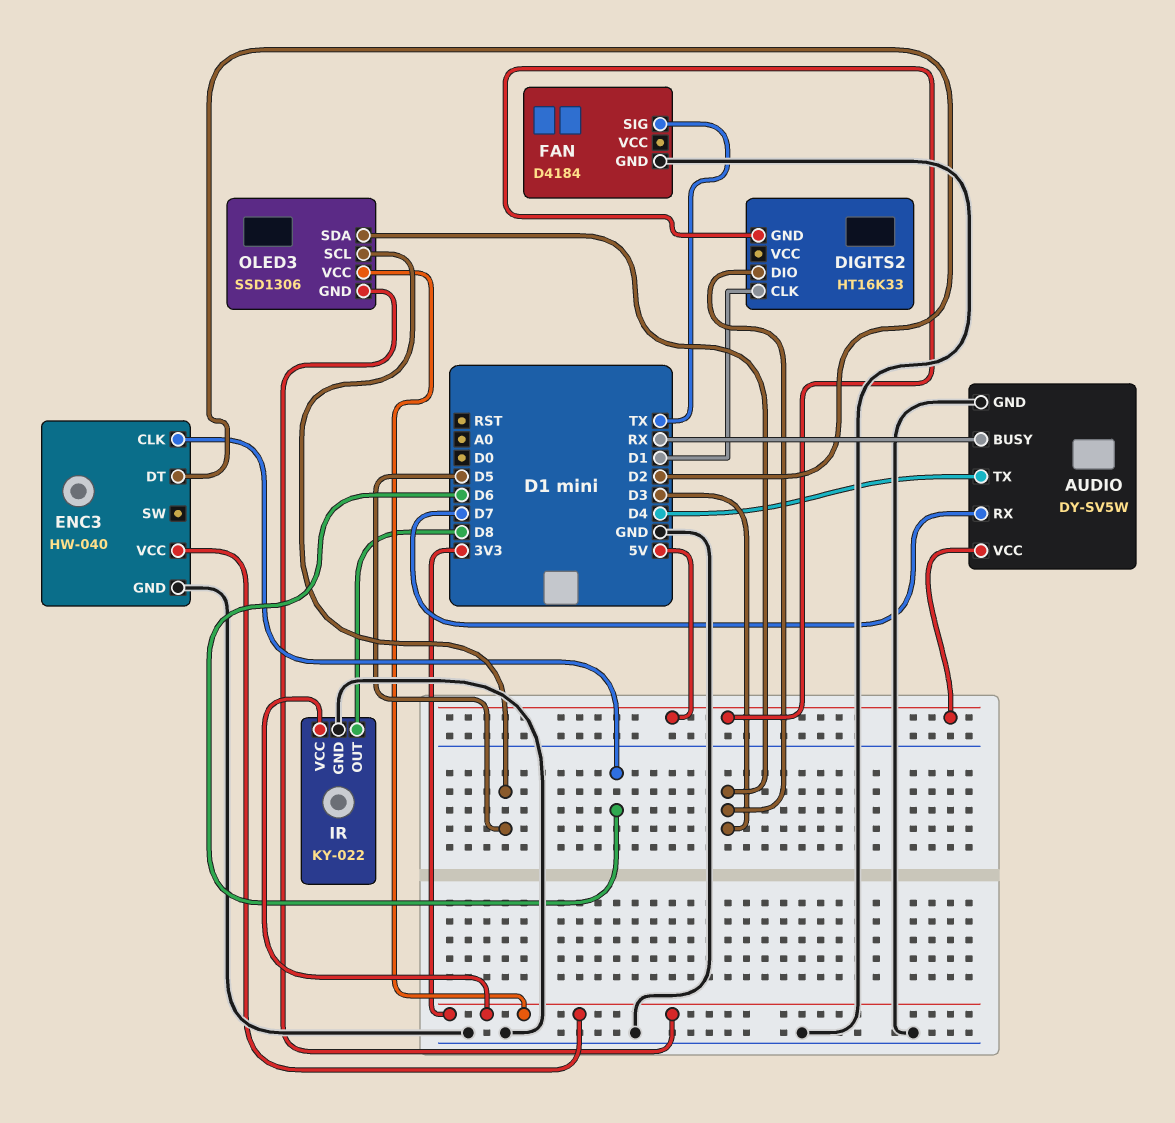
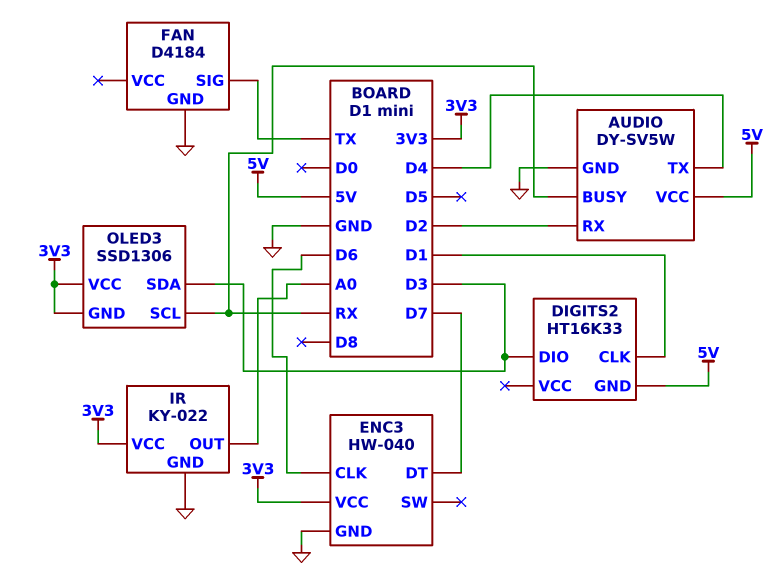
AUDIO pin RX: D7 -> D2
ENC3 pin DT: D2 -> D7
IR pin OUT: D8 -> A0
OLED3 pin SCL: D5 -> RX

